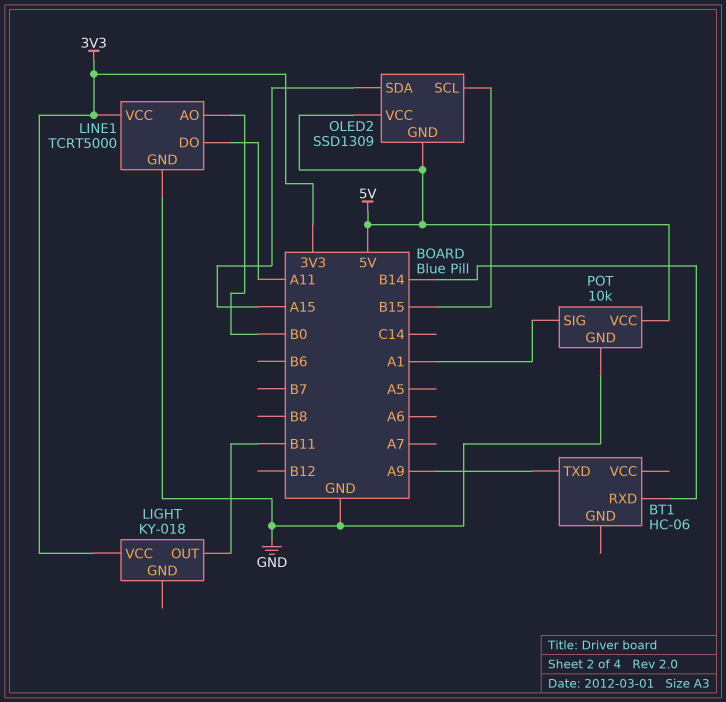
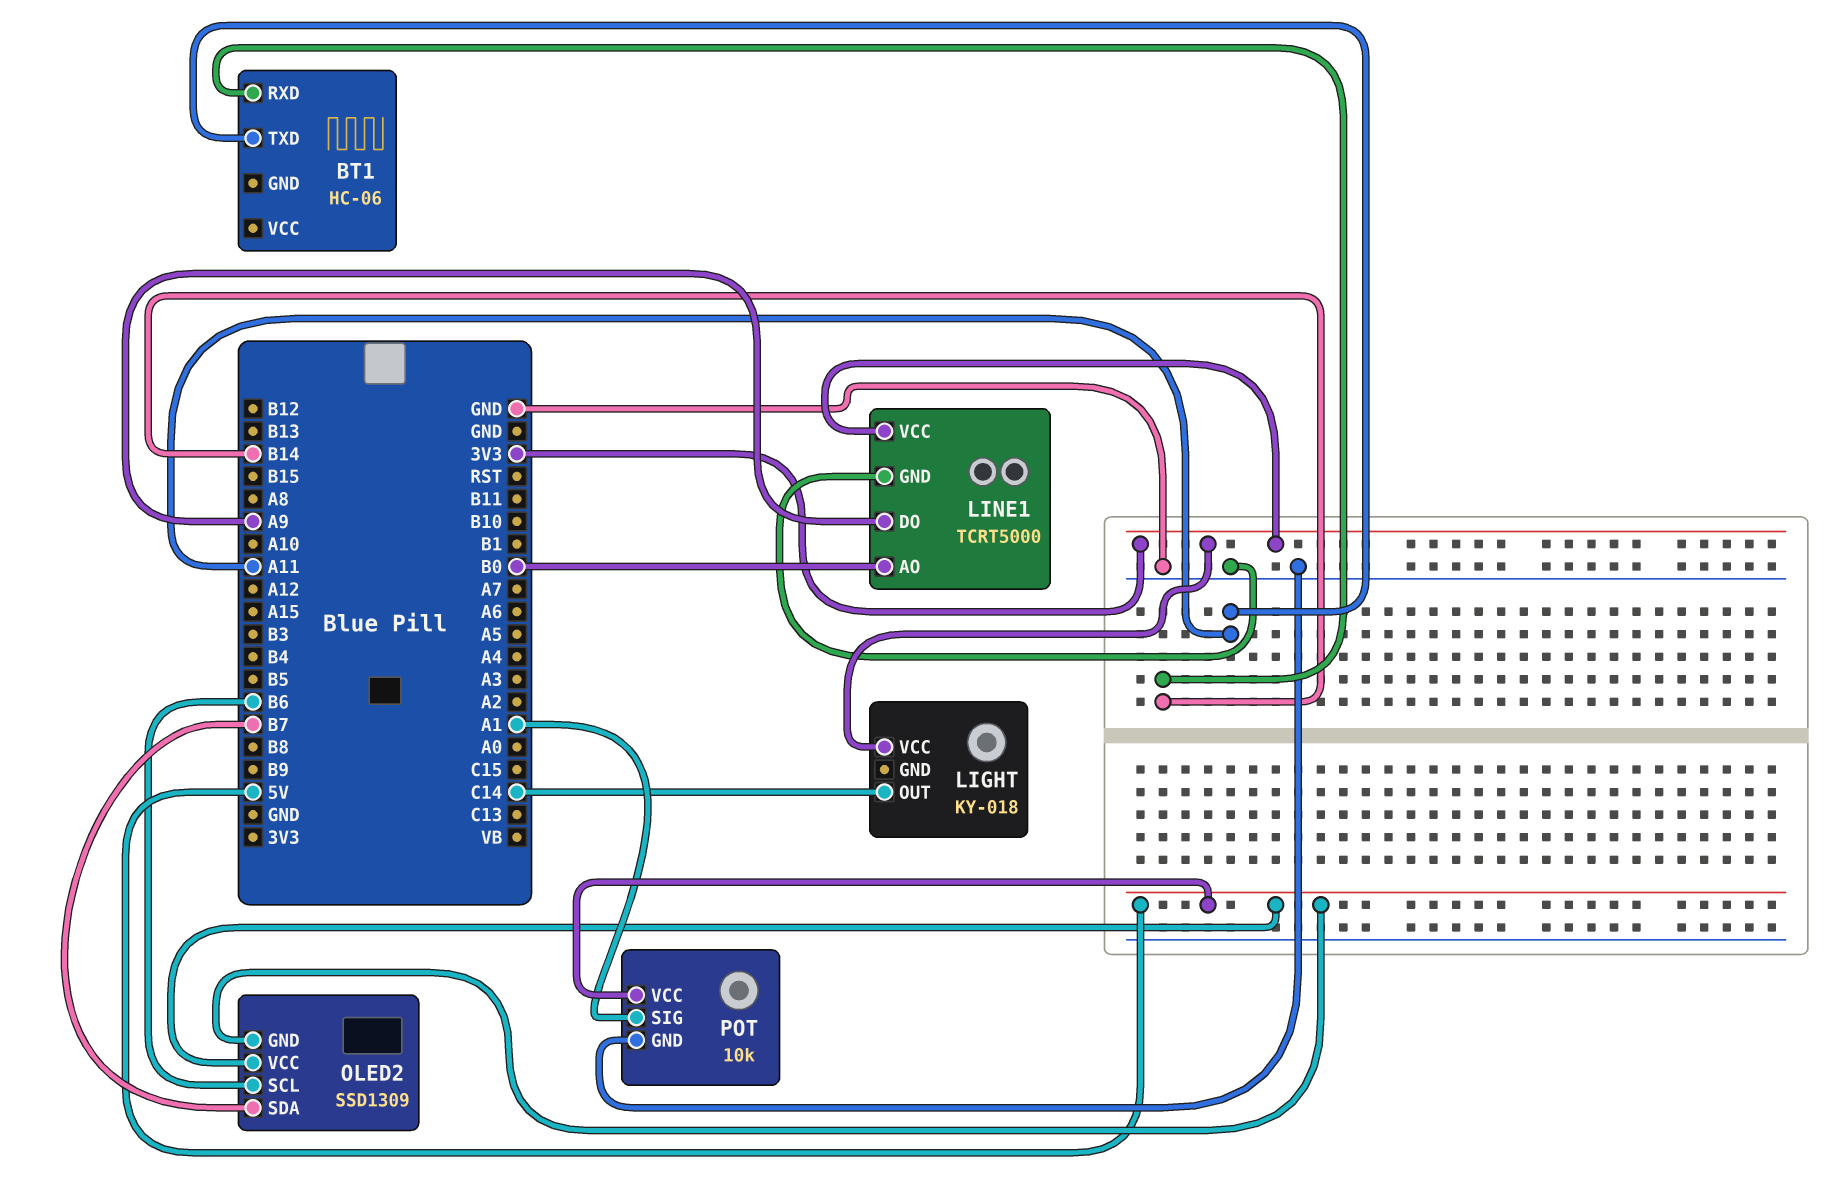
BT1 pin TXD: A9 -> A11
LIGHT pin OUT: B11 -> C14
LINE1 pin DO: A11 -> A9
OLED2 pin SCL: B15 -> B6
OLED2 pin SDA: A15 -> B7

